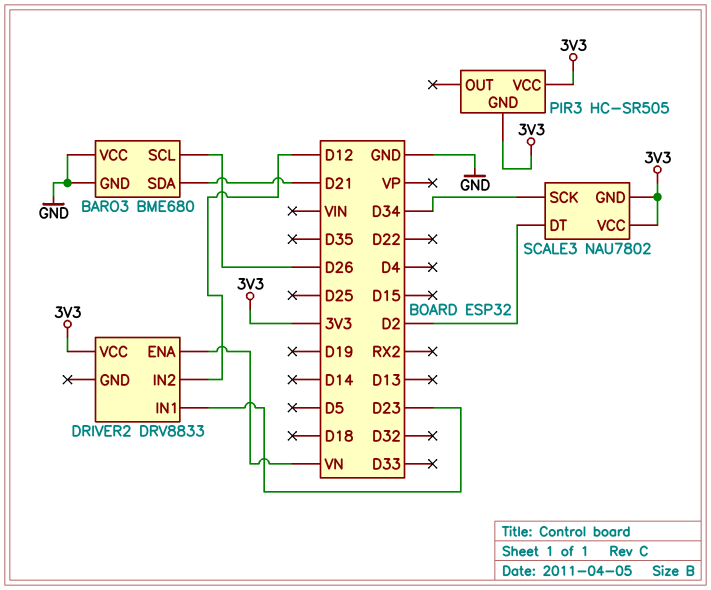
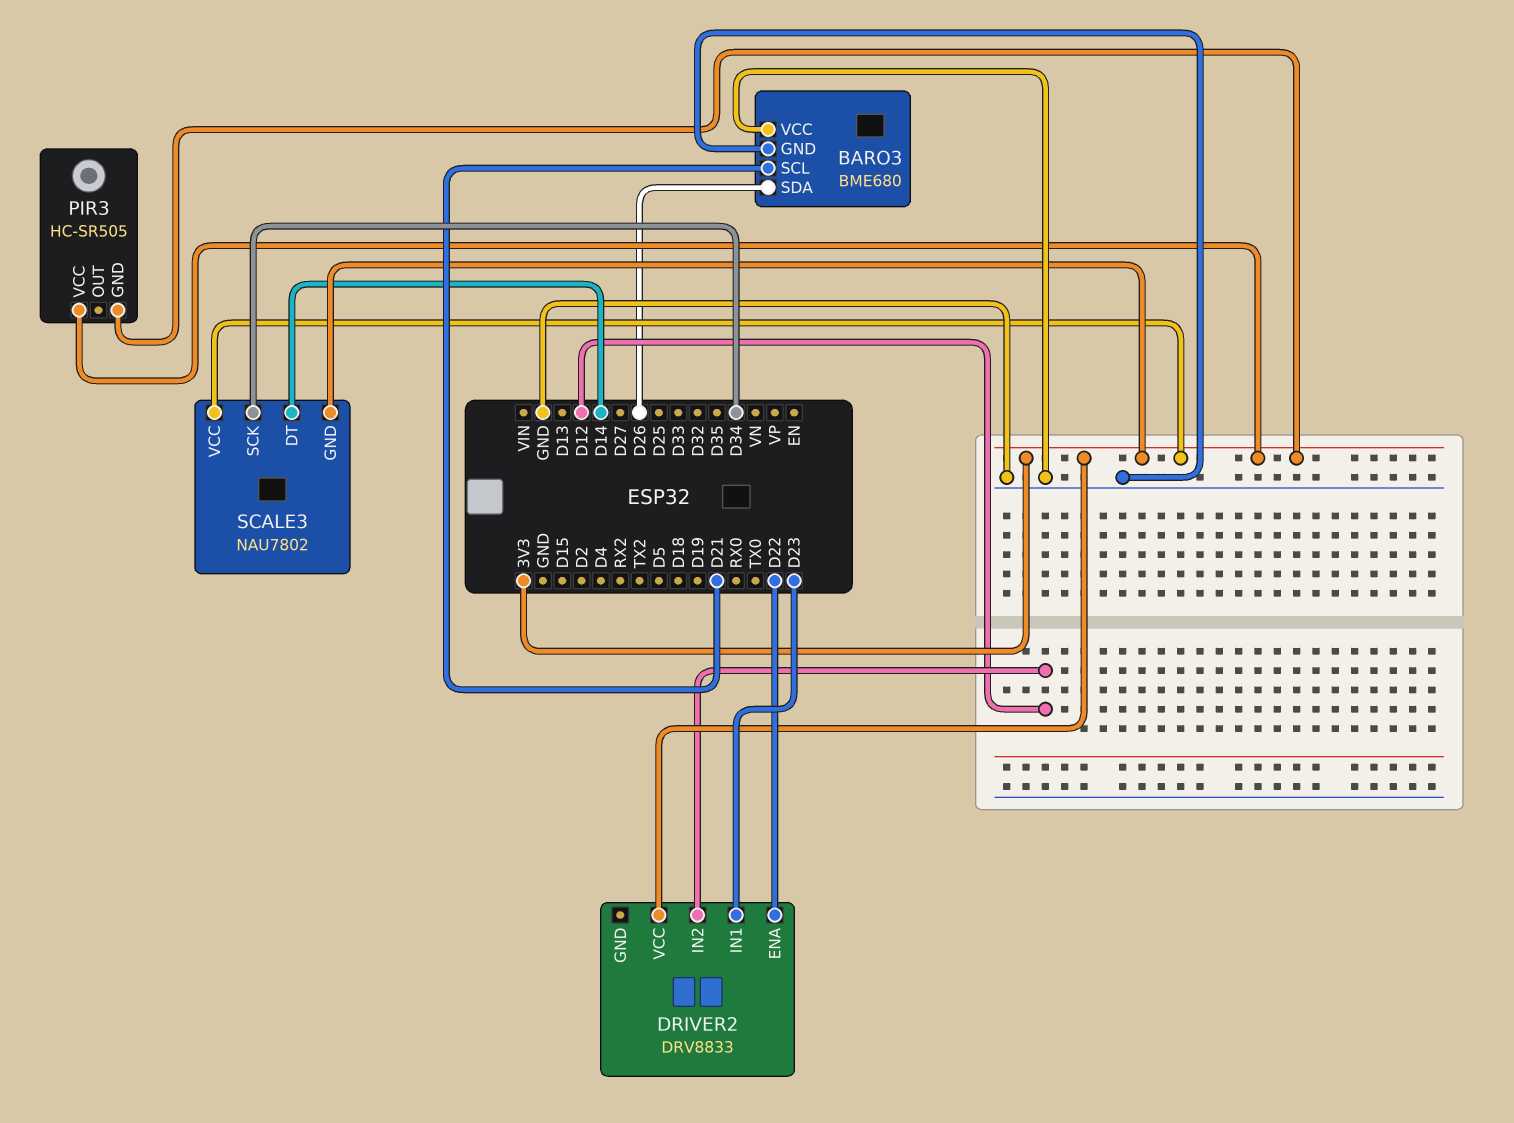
BARO3 pin SCL: D26 -> D21
BARO3 pin SDA: D21 -> D26
DRIVER2 pin ENA: VN -> D22
SCALE3 pin DT: D2 -> D14

